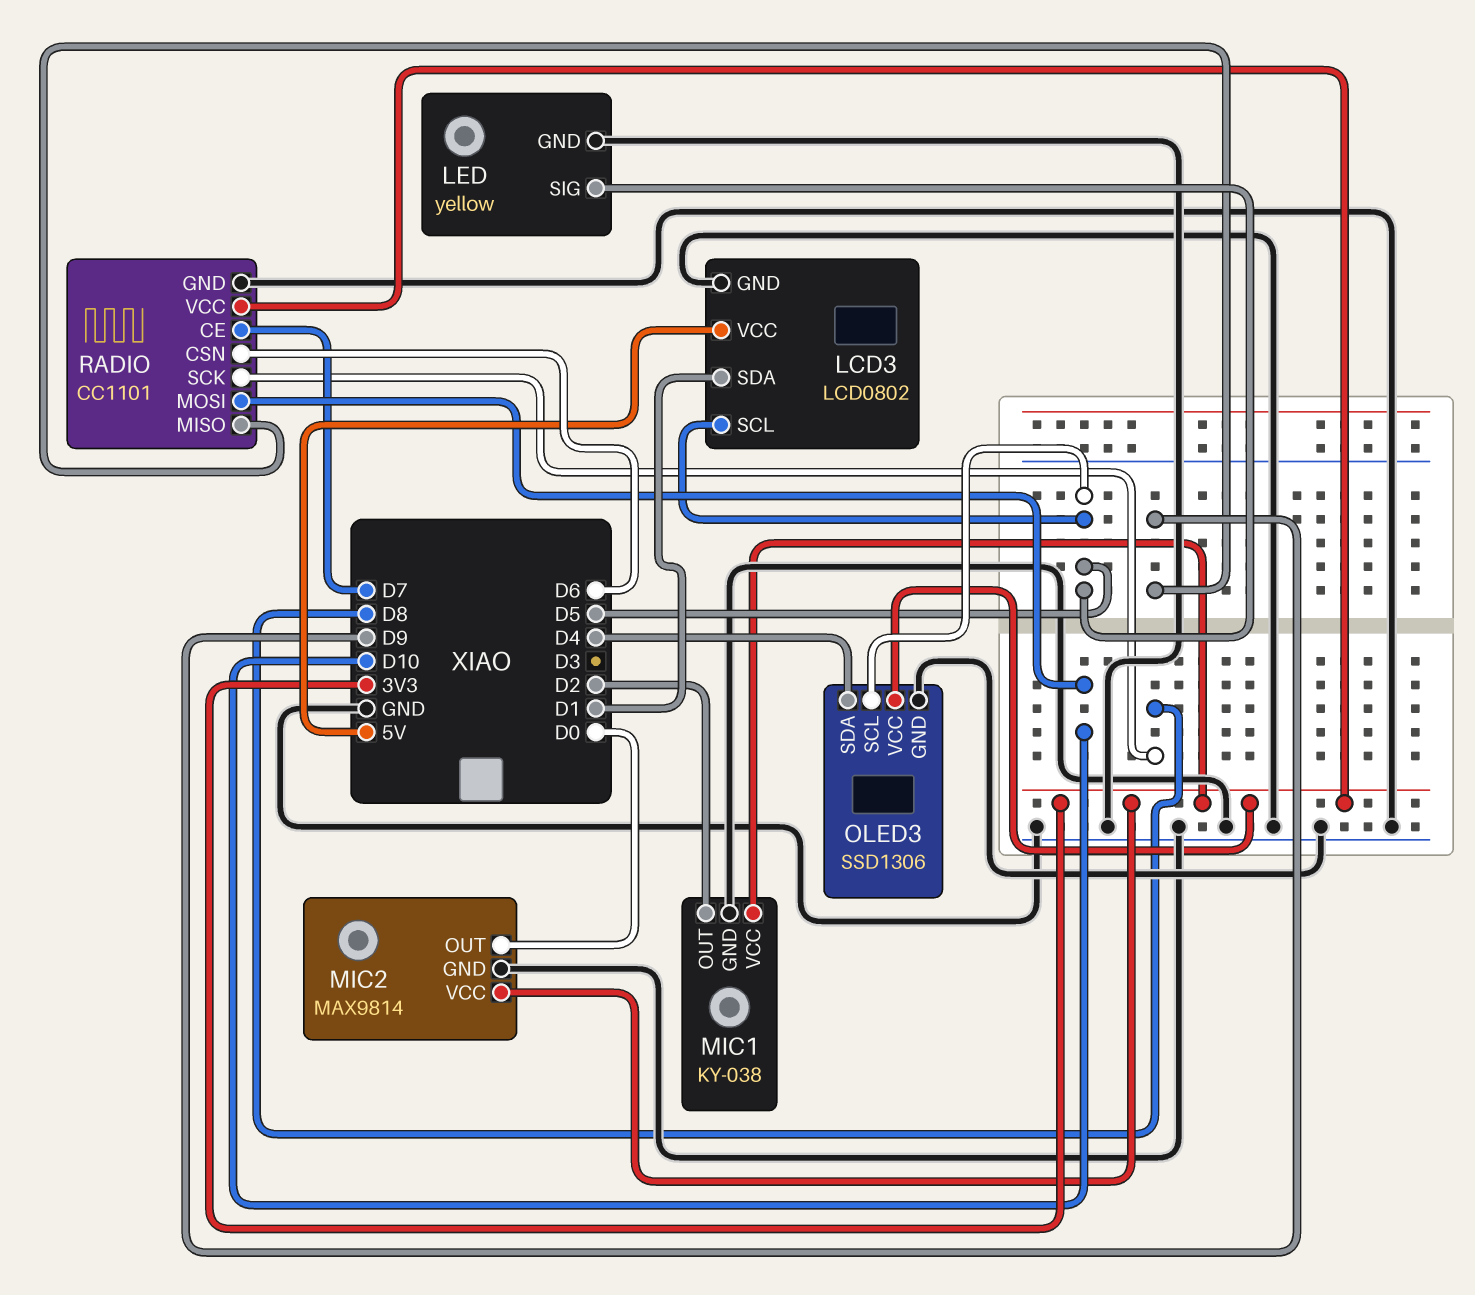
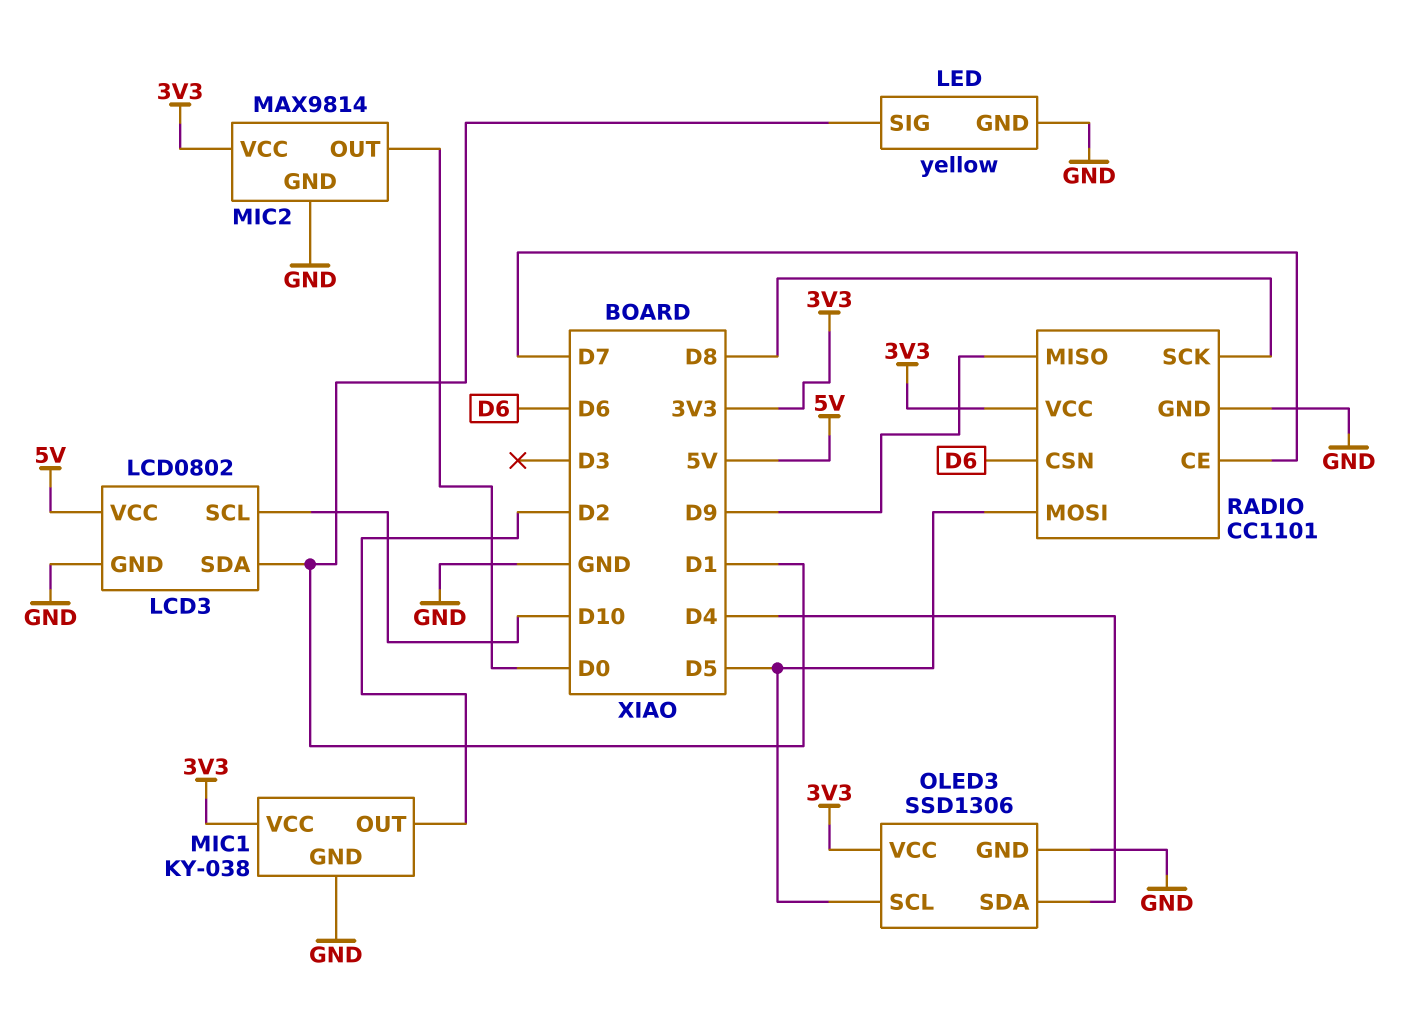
LCD3 pin SCL: D5 -> D10
LED pin SIG: D5 -> D1
RADIO pin MOSI: D10 -> D5

